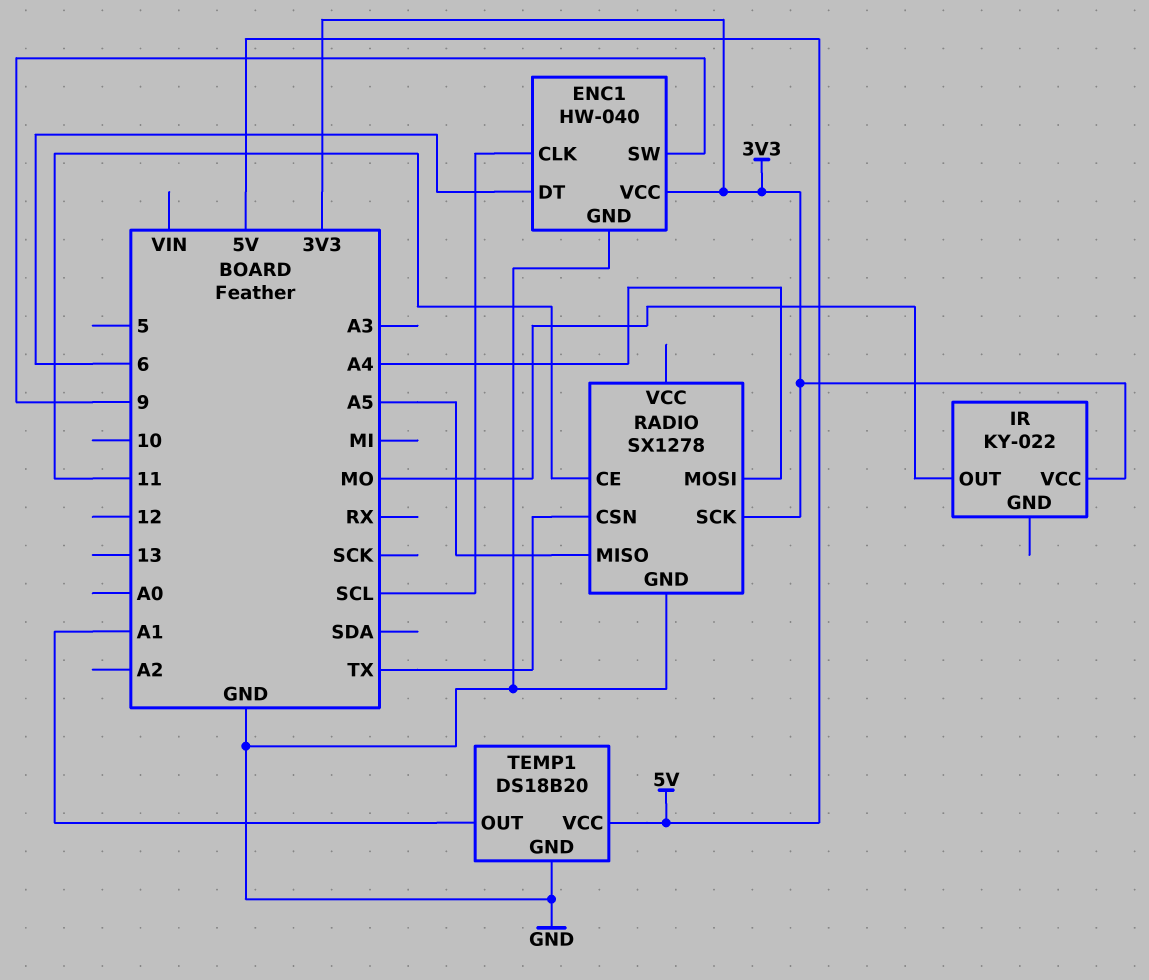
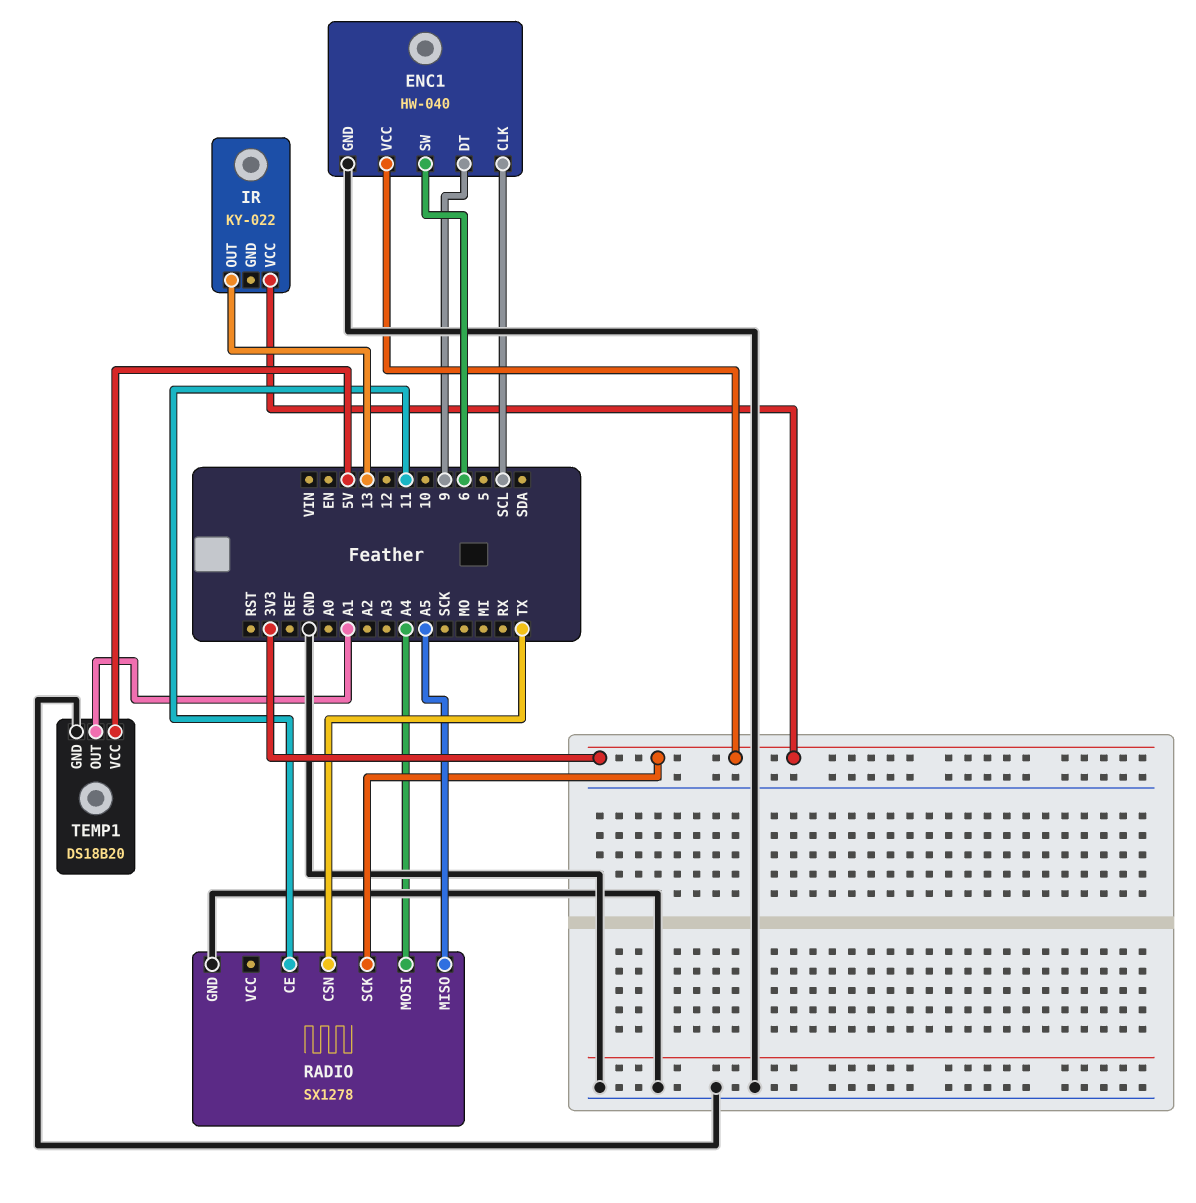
ENC1 pin DT: 6 -> 9
ENC1 pin SW: 9 -> 6
IR pin OUT: MO -> 13

